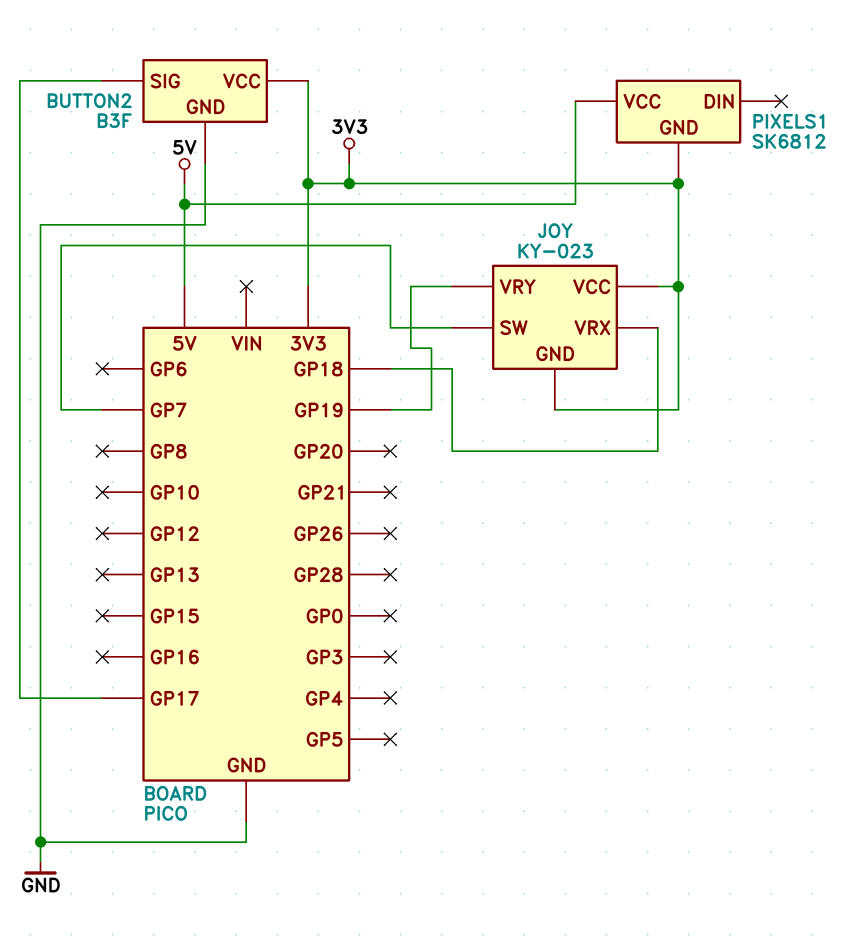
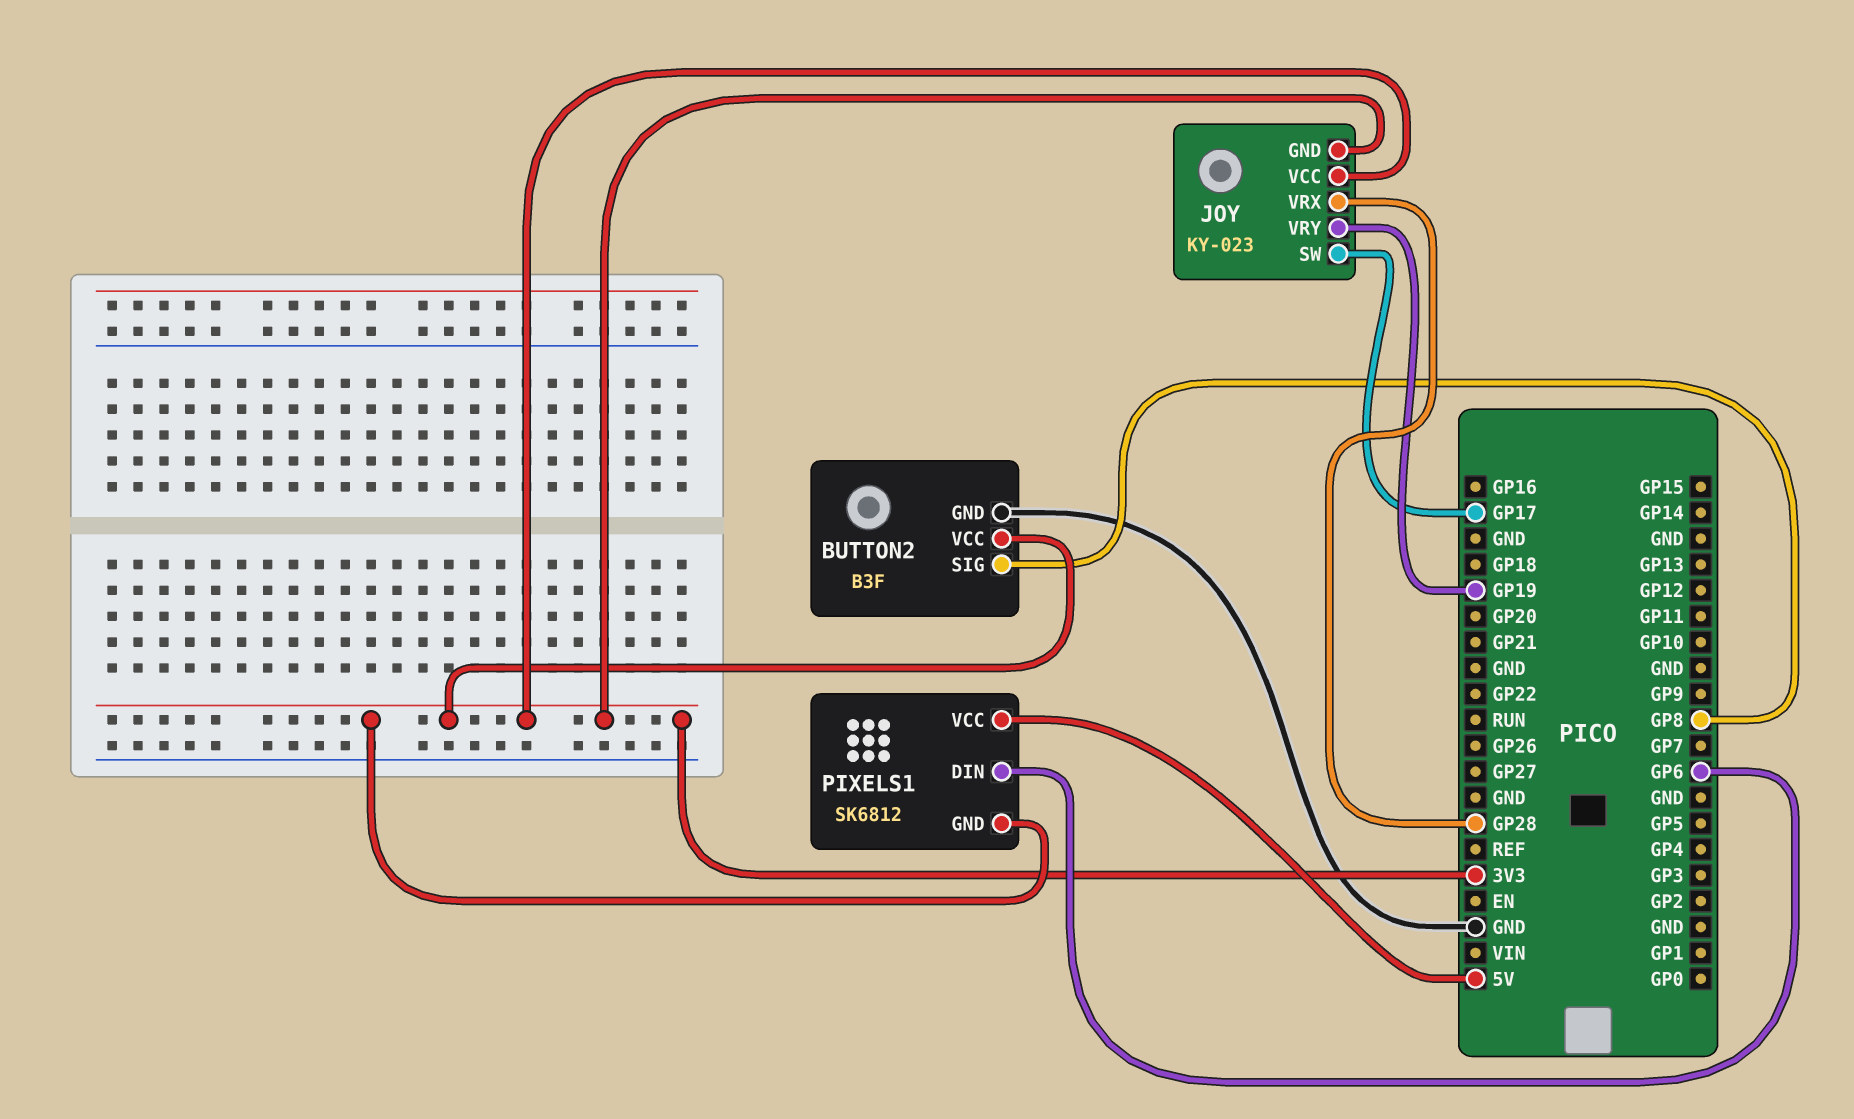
BUTTON2 pin SIG: GP17 -> GP8
JOY pin SW: GP7 -> GP17
JOY pin VRX: GP18 -> GP28
PIXELS1 pin DIN: none -> GP6

